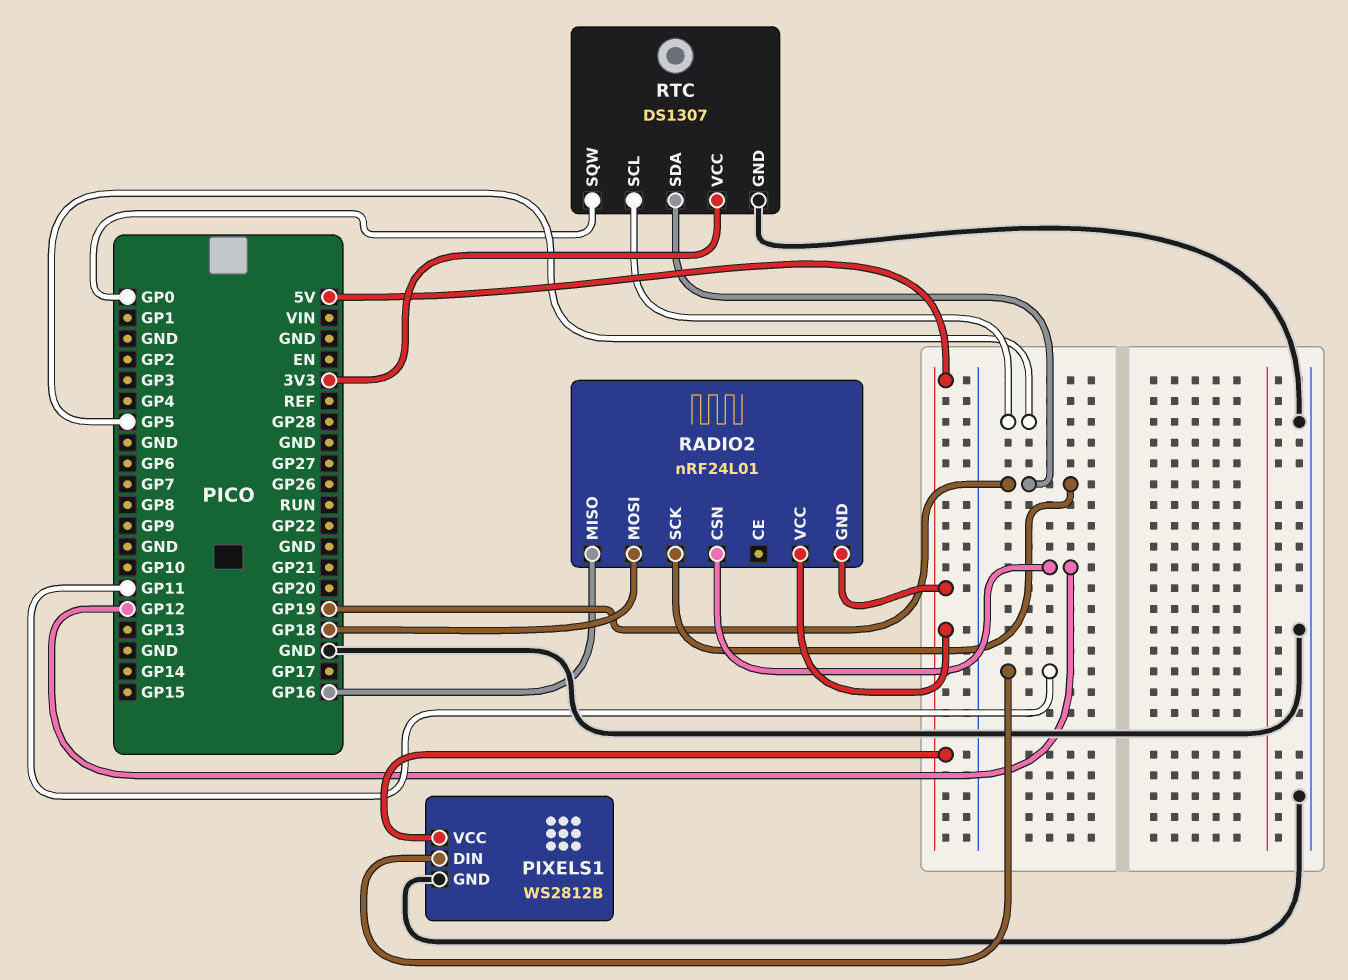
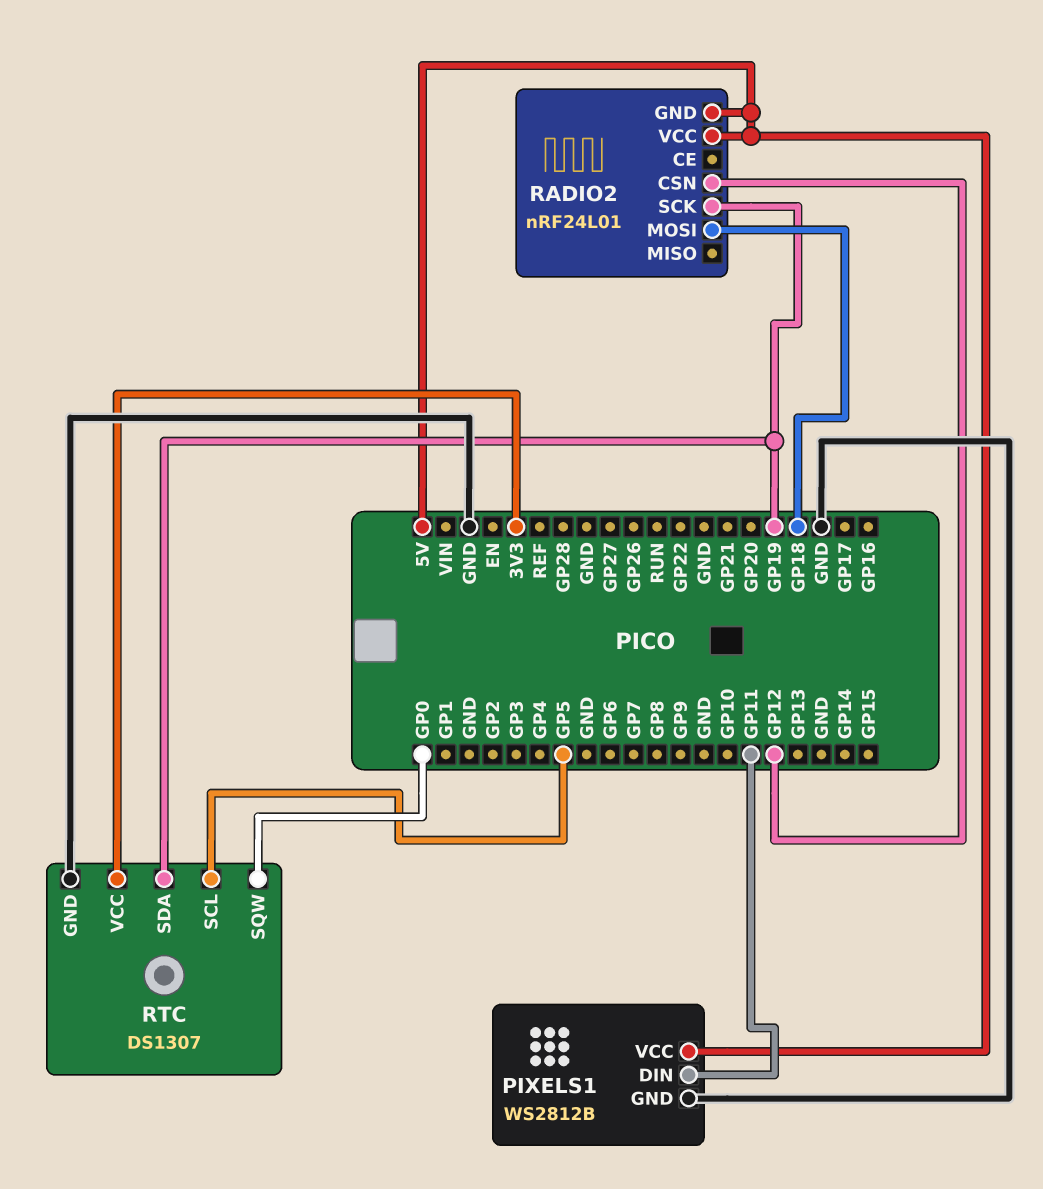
RADIO2 pin MISO: GP16 -> none

